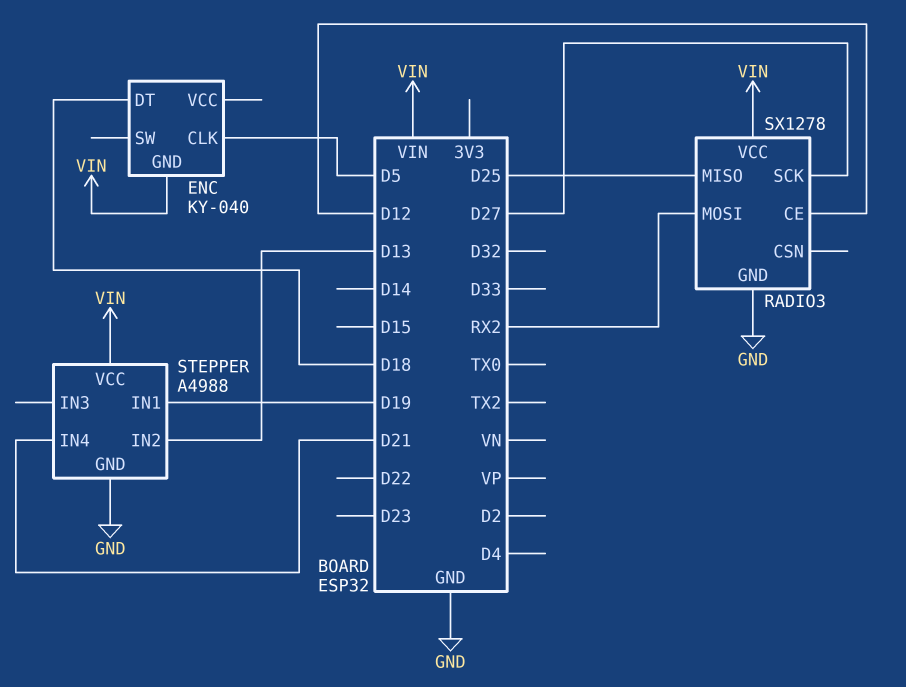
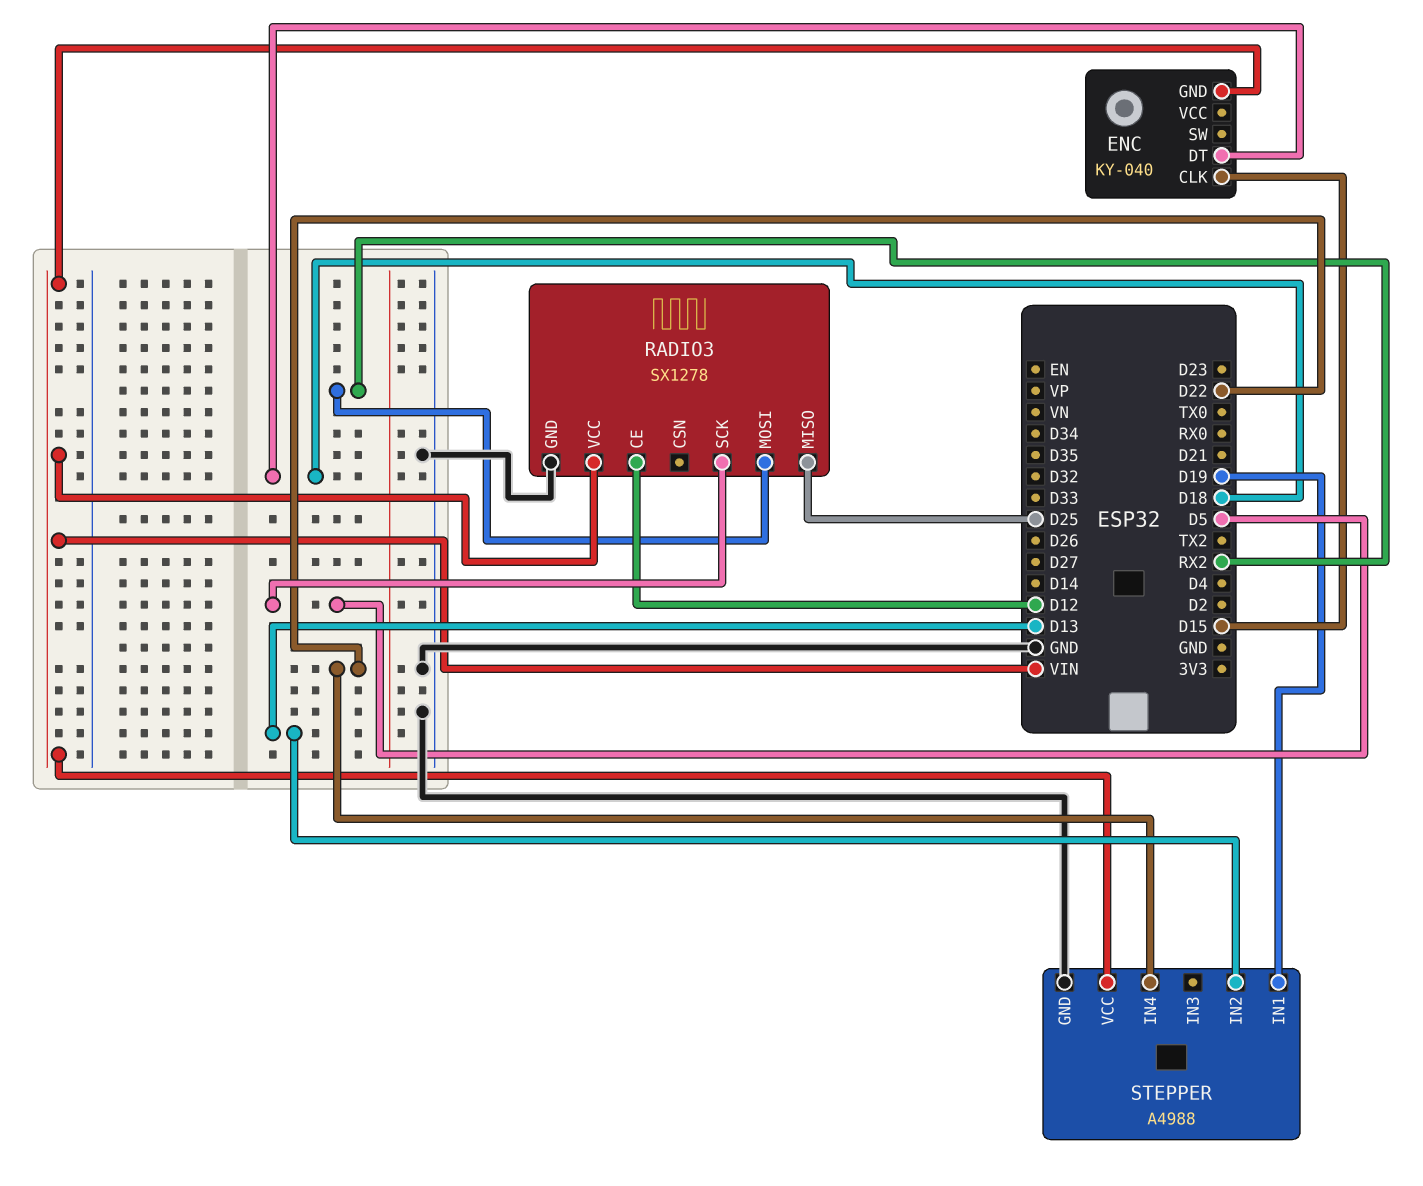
ENC pin CLK: D5 -> D15
RADIO3 pin SCK: D27 -> D5
STEPPER pin IN4: D21 -> D22

